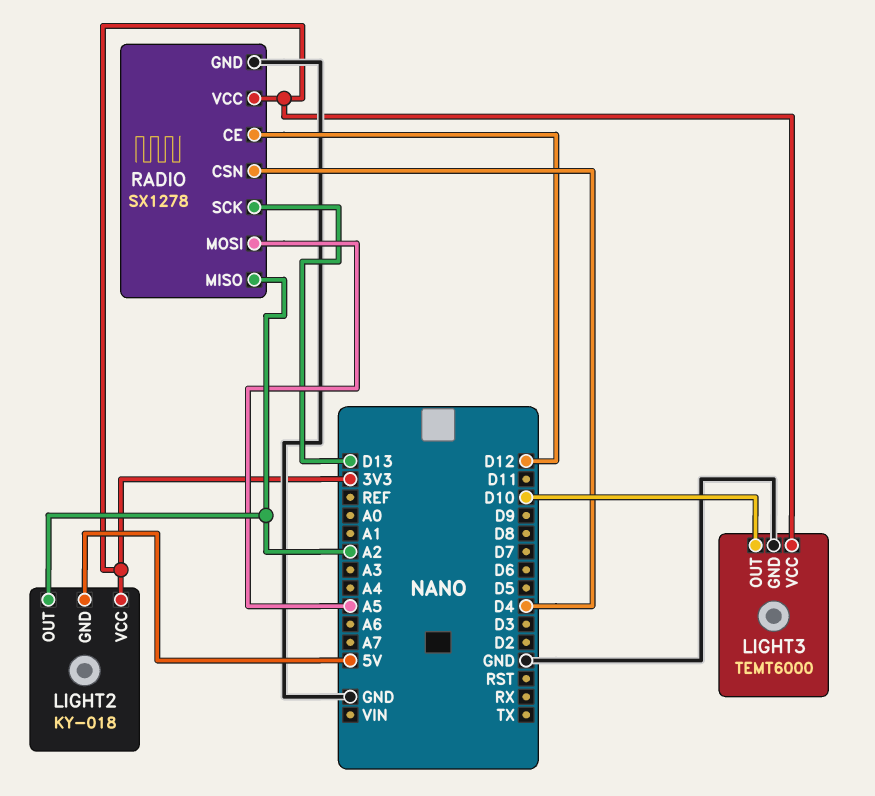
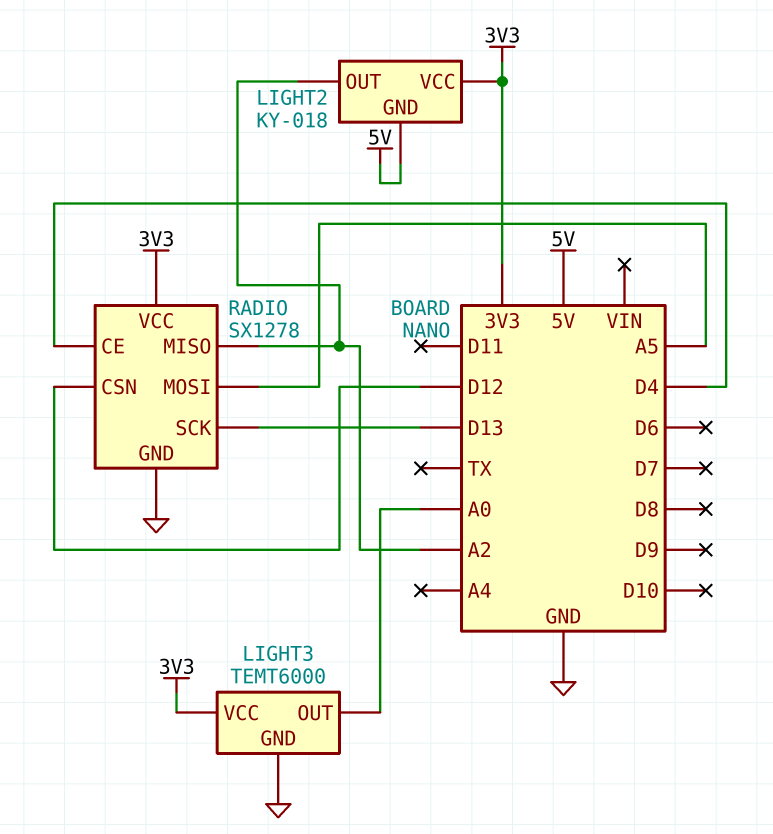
LIGHT3 pin OUT: D10 -> A0
RADIO pin CE: D12 -> D4
RADIO pin CSN: D4 -> D12

